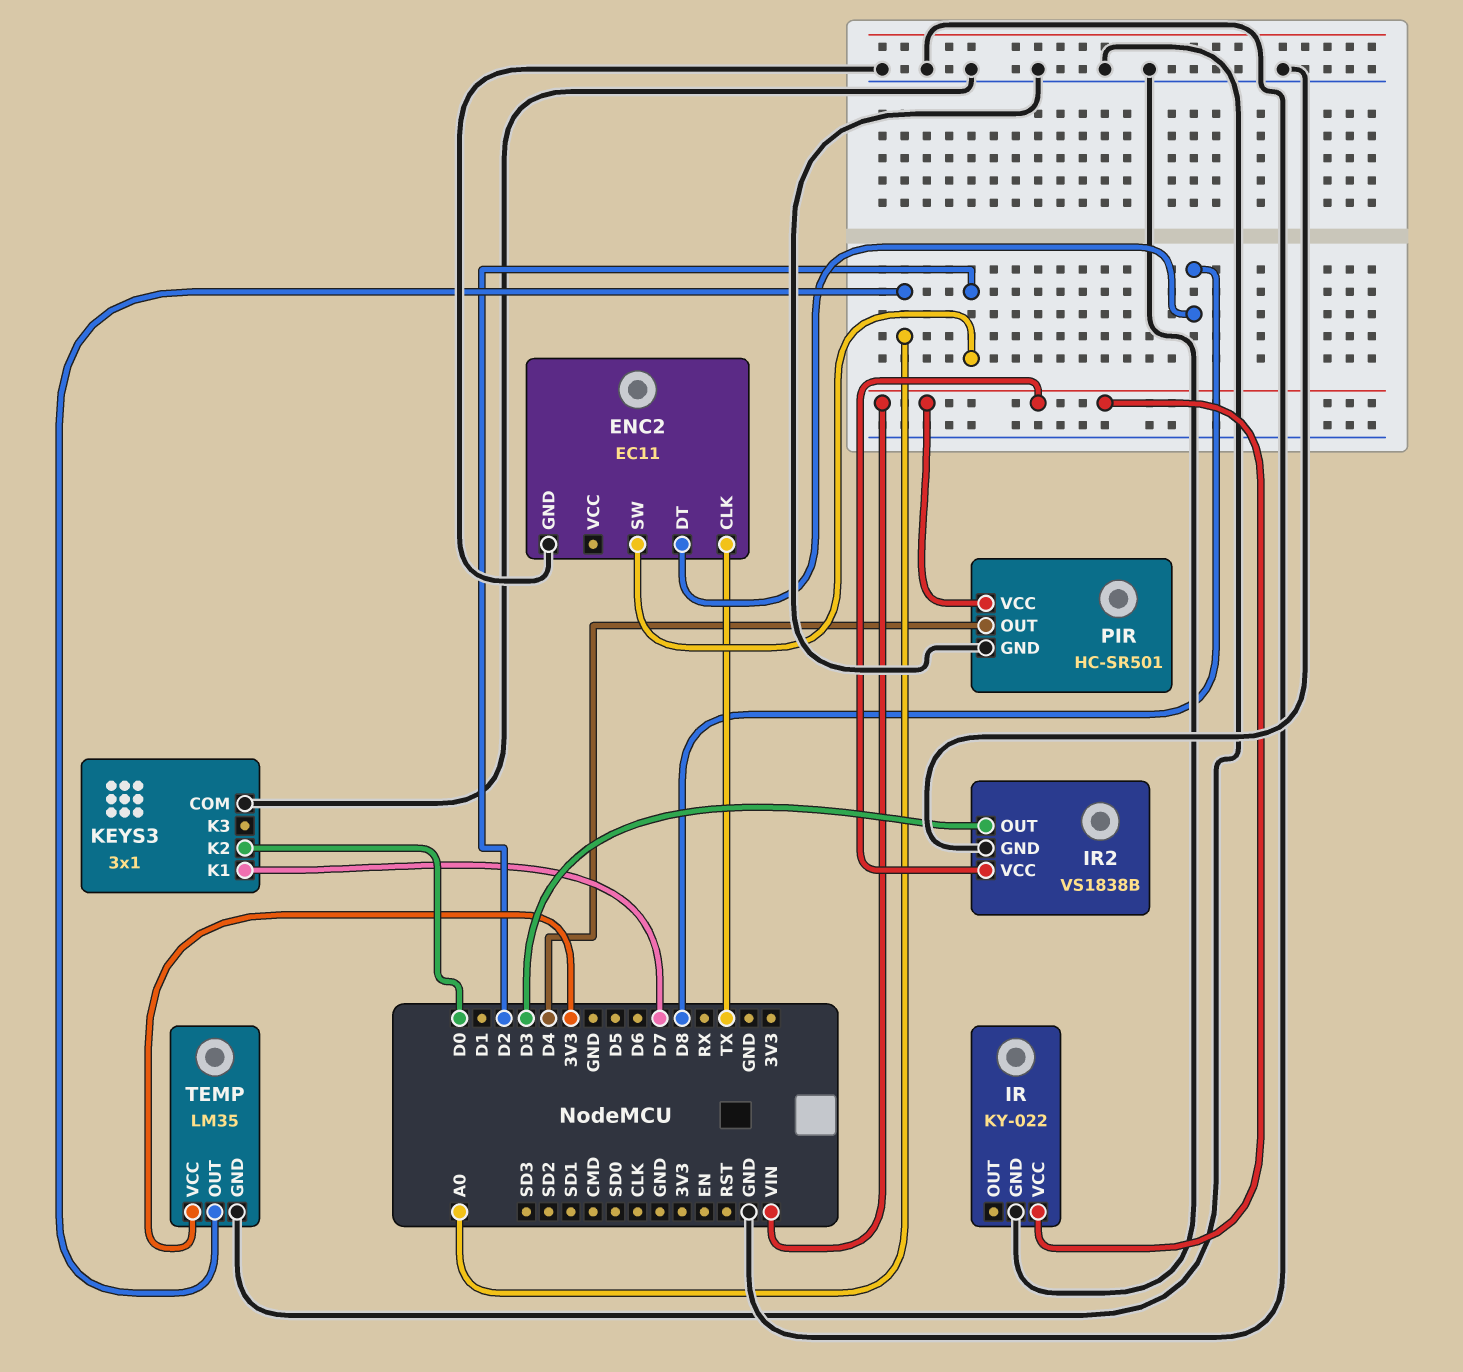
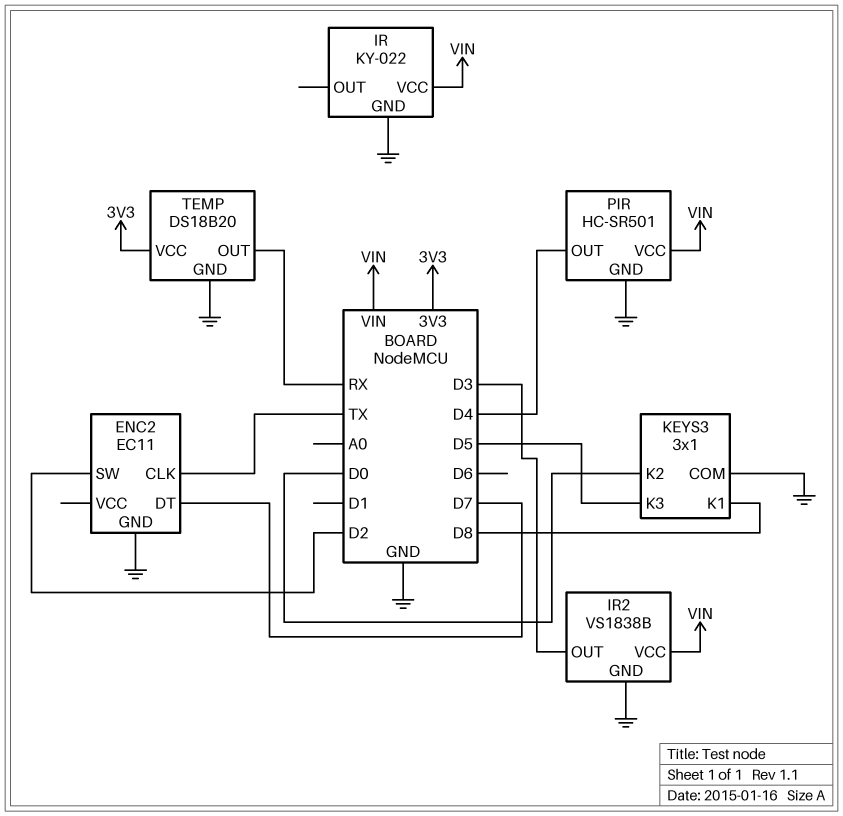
ENC2 pin DT: D8 -> D7
KEYS3 pin K1: D7 -> D8
KEYS3 pin K3: none -> D5
TEMP: LM35 -> DS18B20
TEMP pin OUT: A0 -> RX

